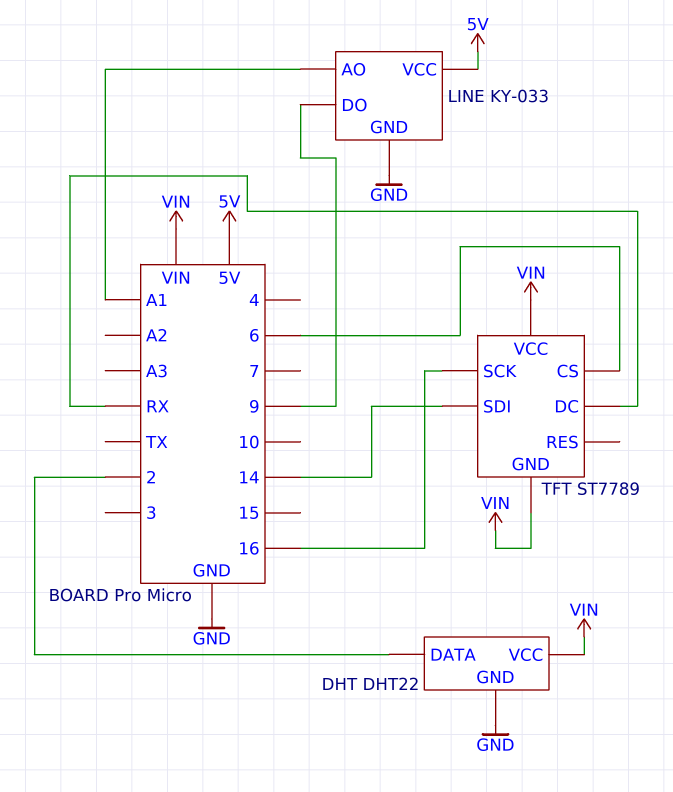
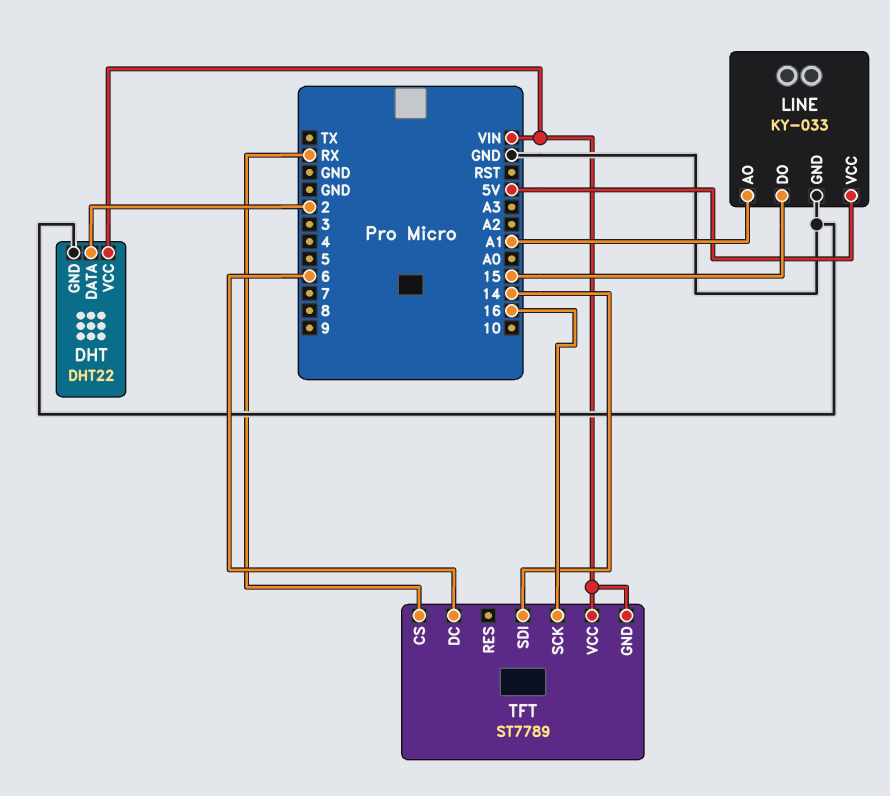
LINE pin DO: 9 -> 15
TFT pin CS: 6 -> RX
TFT pin DC: RX -> 6

